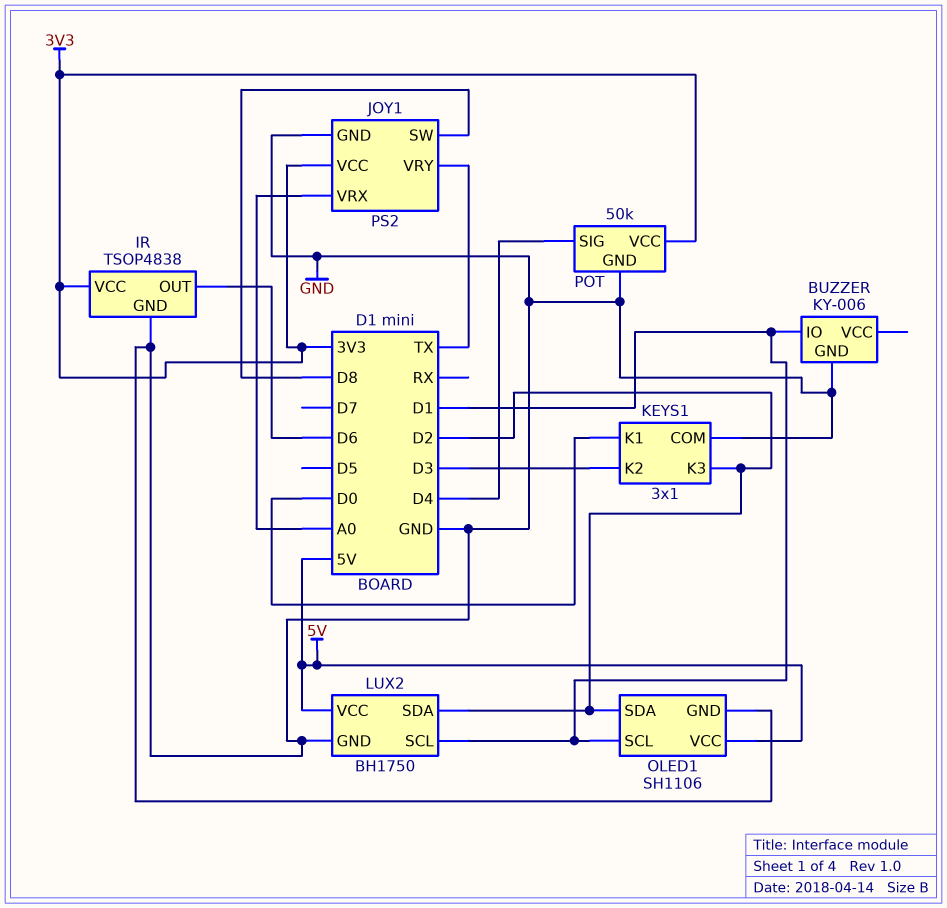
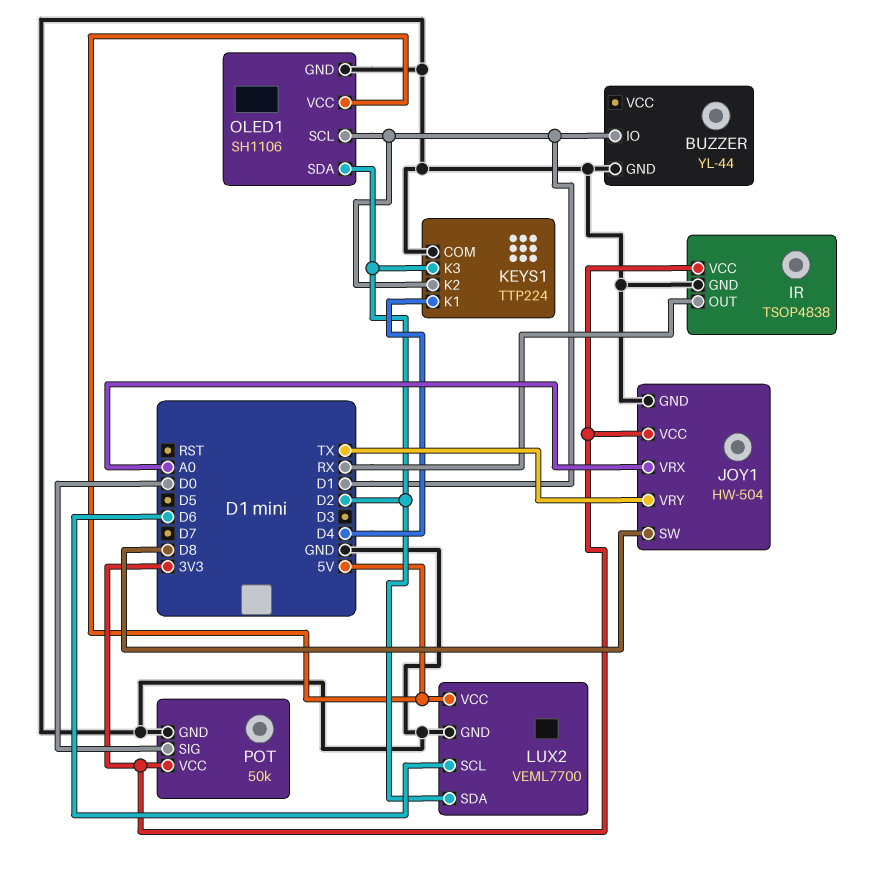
BUZZER: KY-006 -> YL-44
IR pin OUT: D6 -> RX
JOY1: PS2 -> HW-504
KEYS1: 3x1 -> TTP224
KEYS1 pin K1: D0 -> D4
KEYS1 pin K2: D3 -> D1
LUX2: BH1750 -> VEML7700
LUX2 pin SCL: D1 -> D6
POT pin SIG: D4 -> D0

